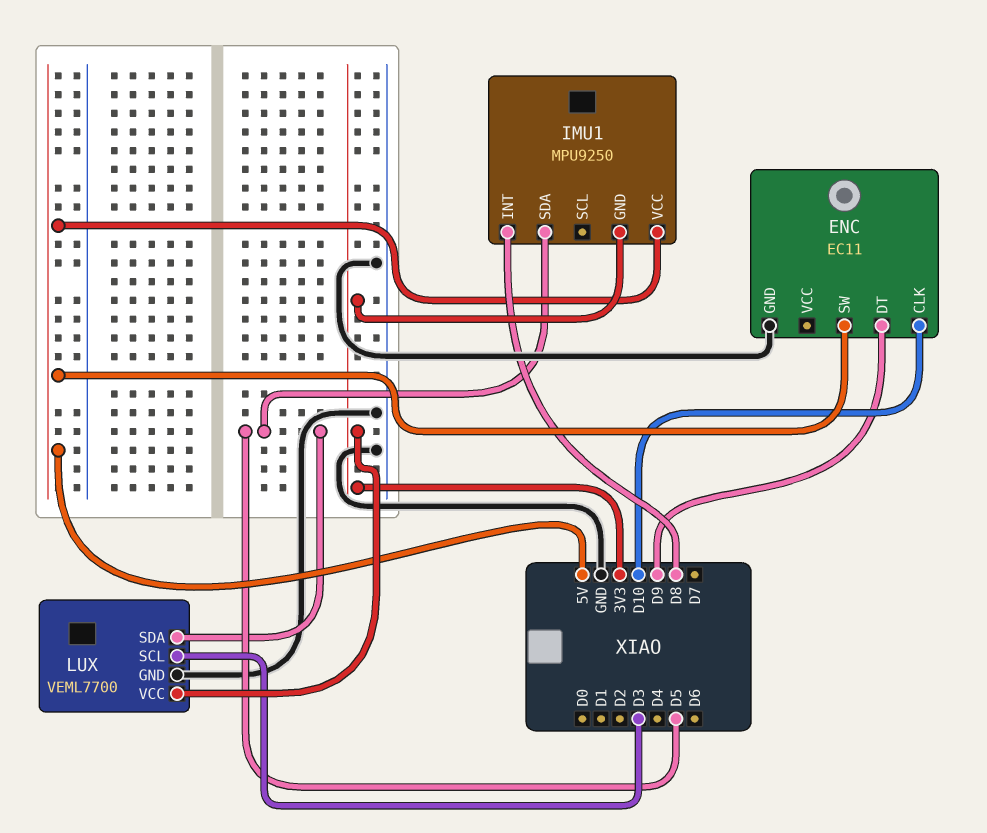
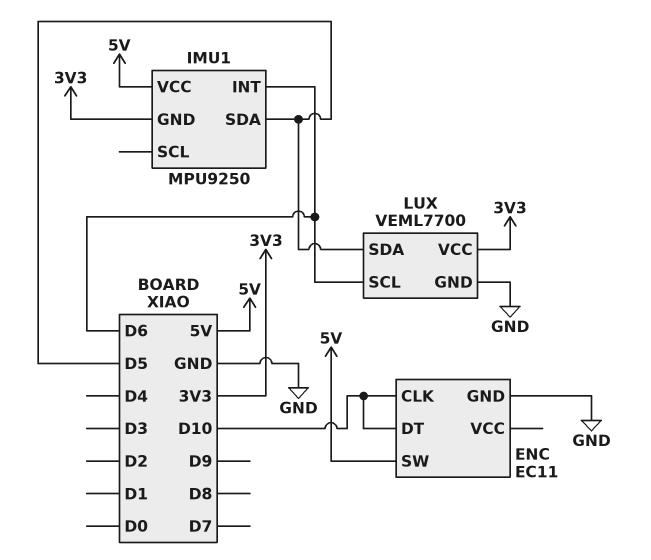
ENC pin DT: D9 -> D10
IMU1 pin INT: D8 -> D6
LUX pin SCL: D3 -> D6

